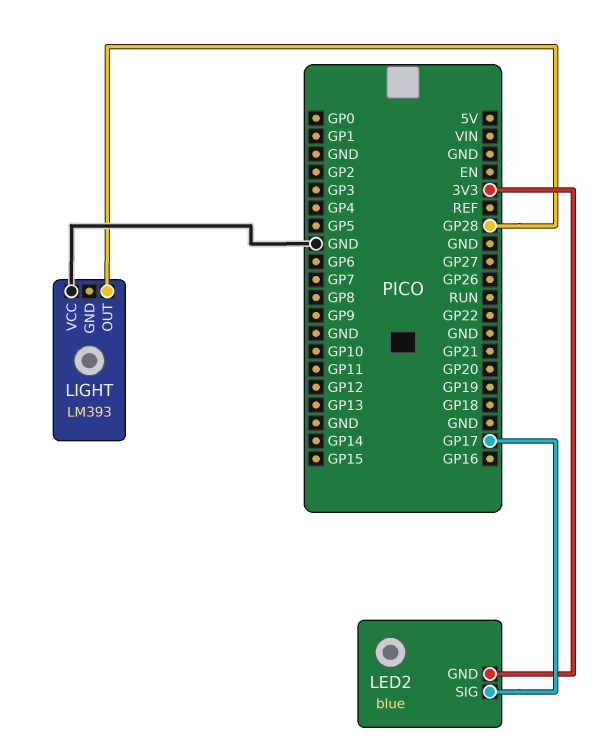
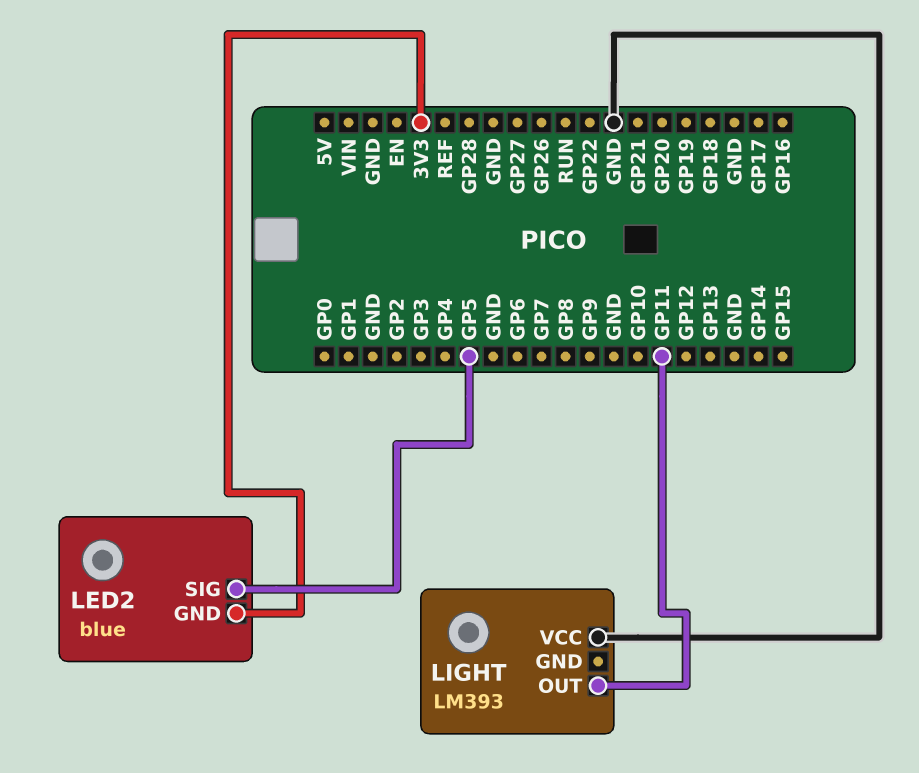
LED2 pin SIG: GP17 -> GP5
LIGHT pin OUT: GP28 -> GP11

